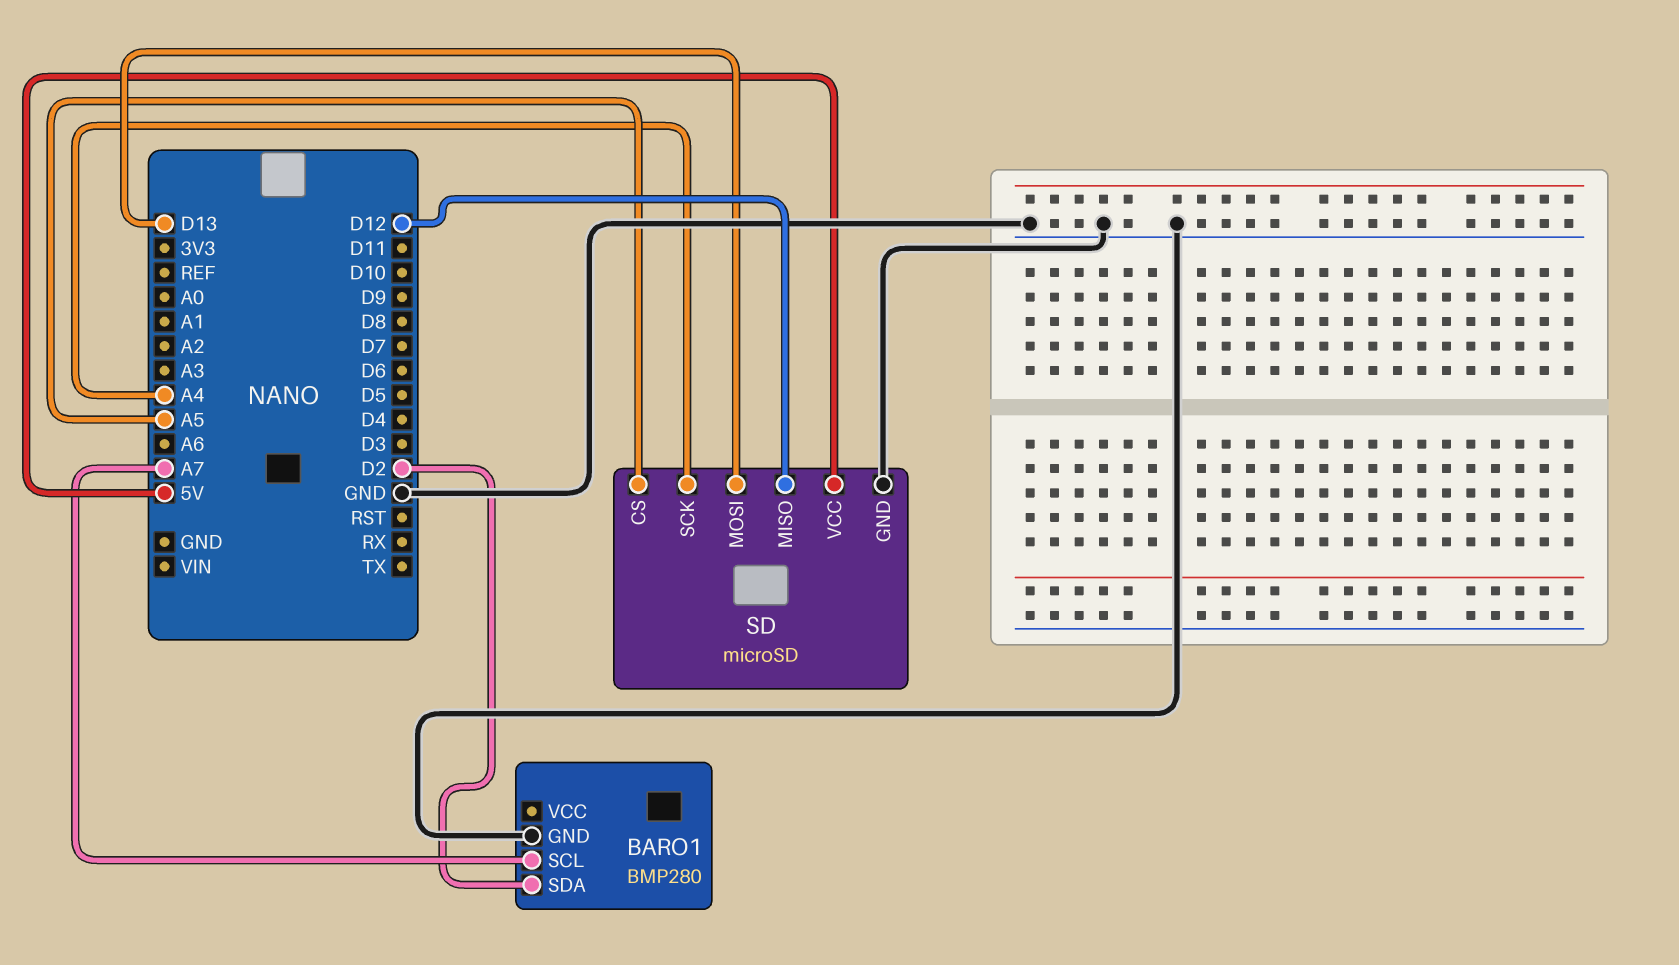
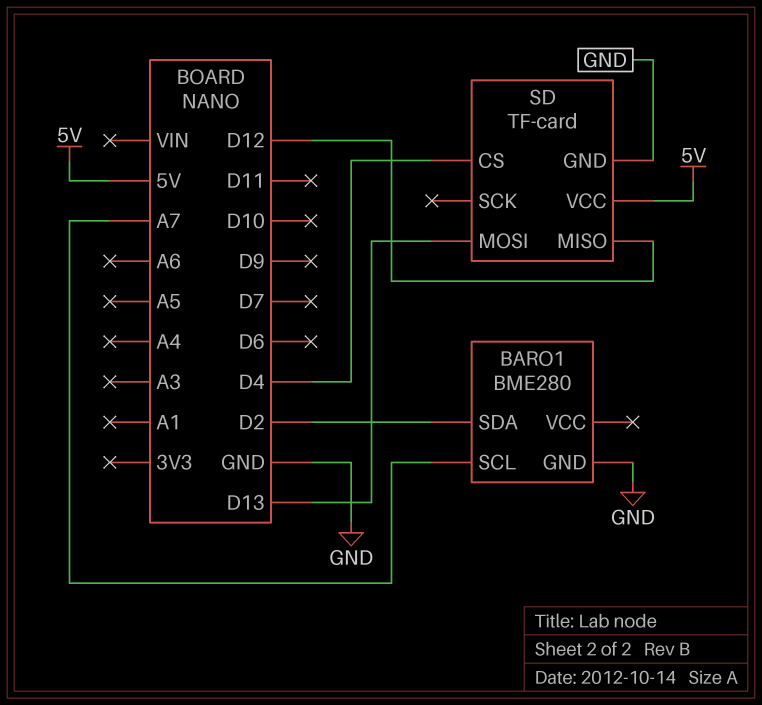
BARO1: BMP280 -> BME280
SD: microSD -> TF-card
SD pin CS: A5 -> D4
SD pin SCK: A4 -> none

